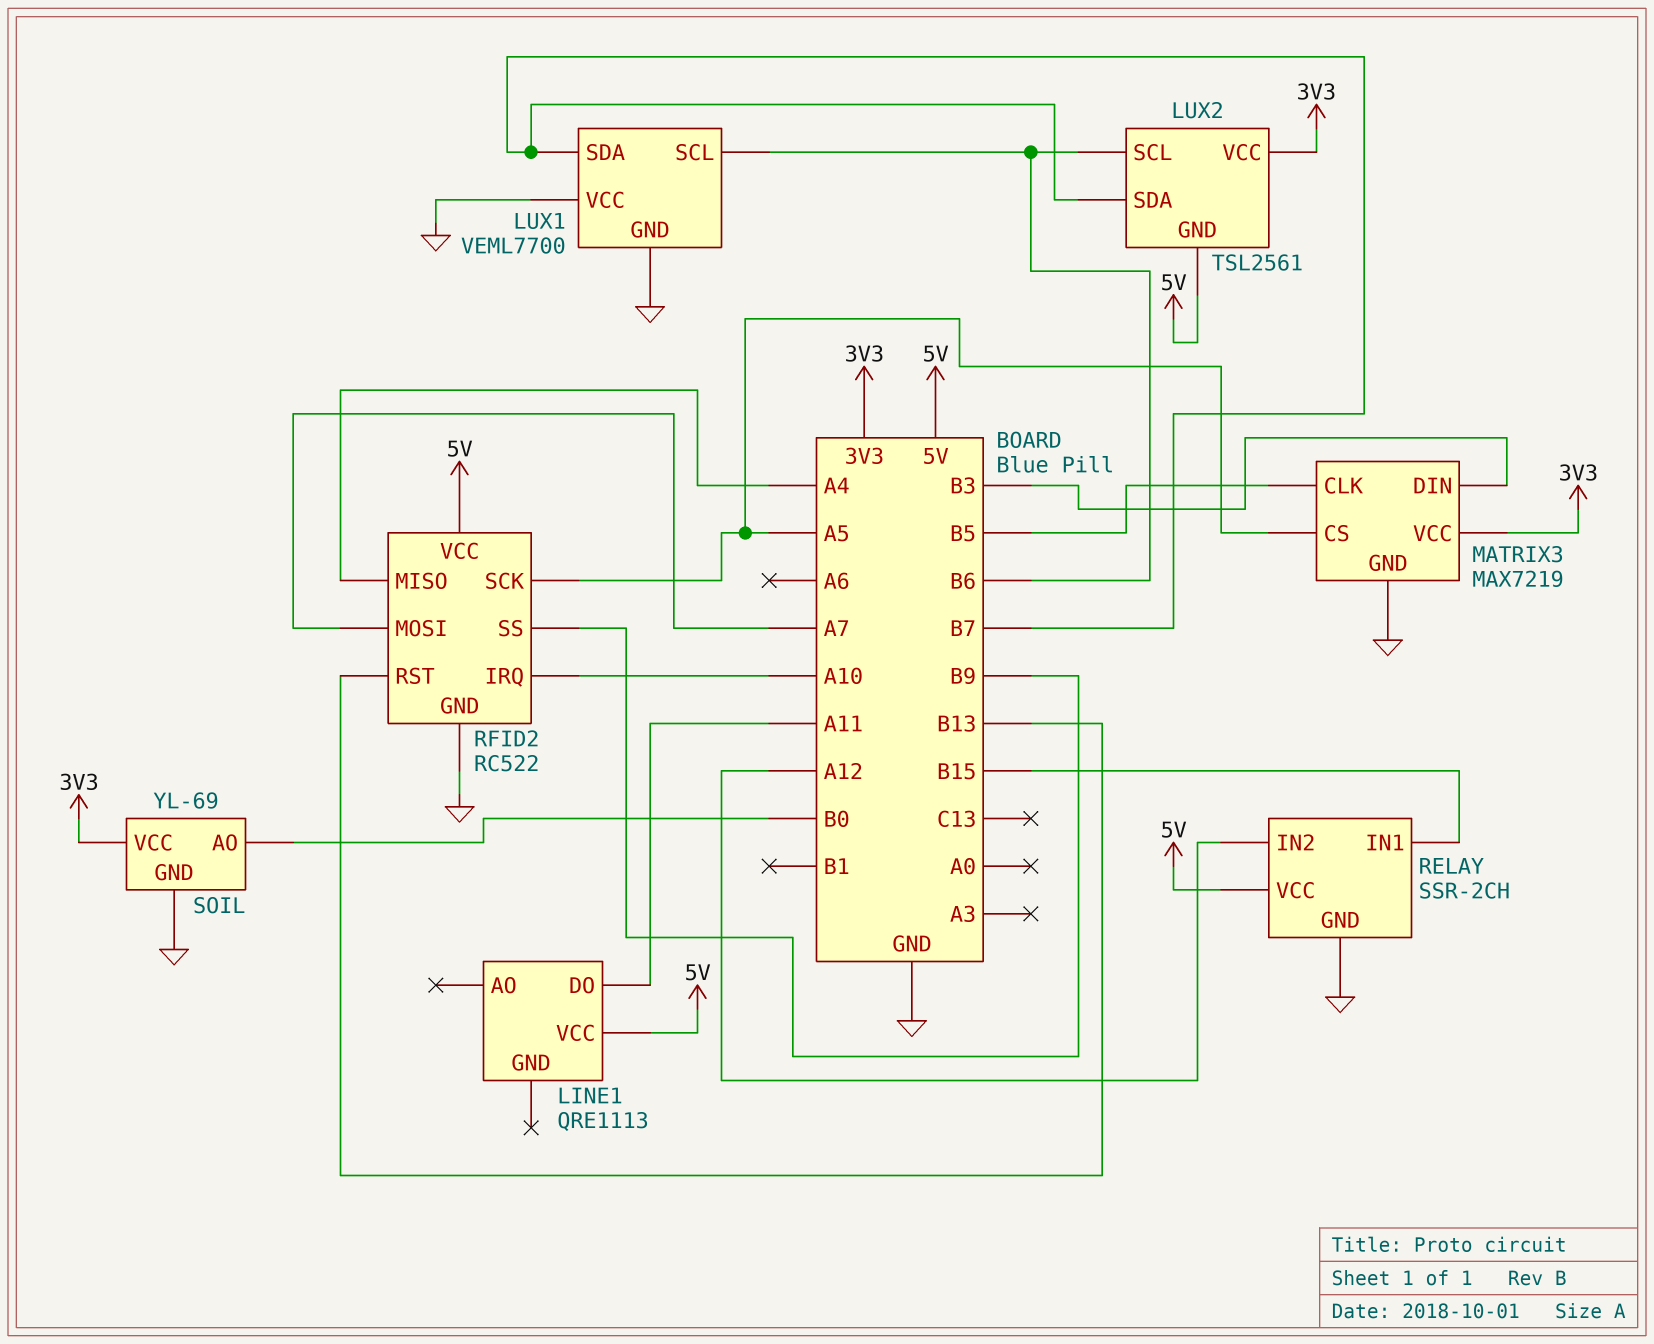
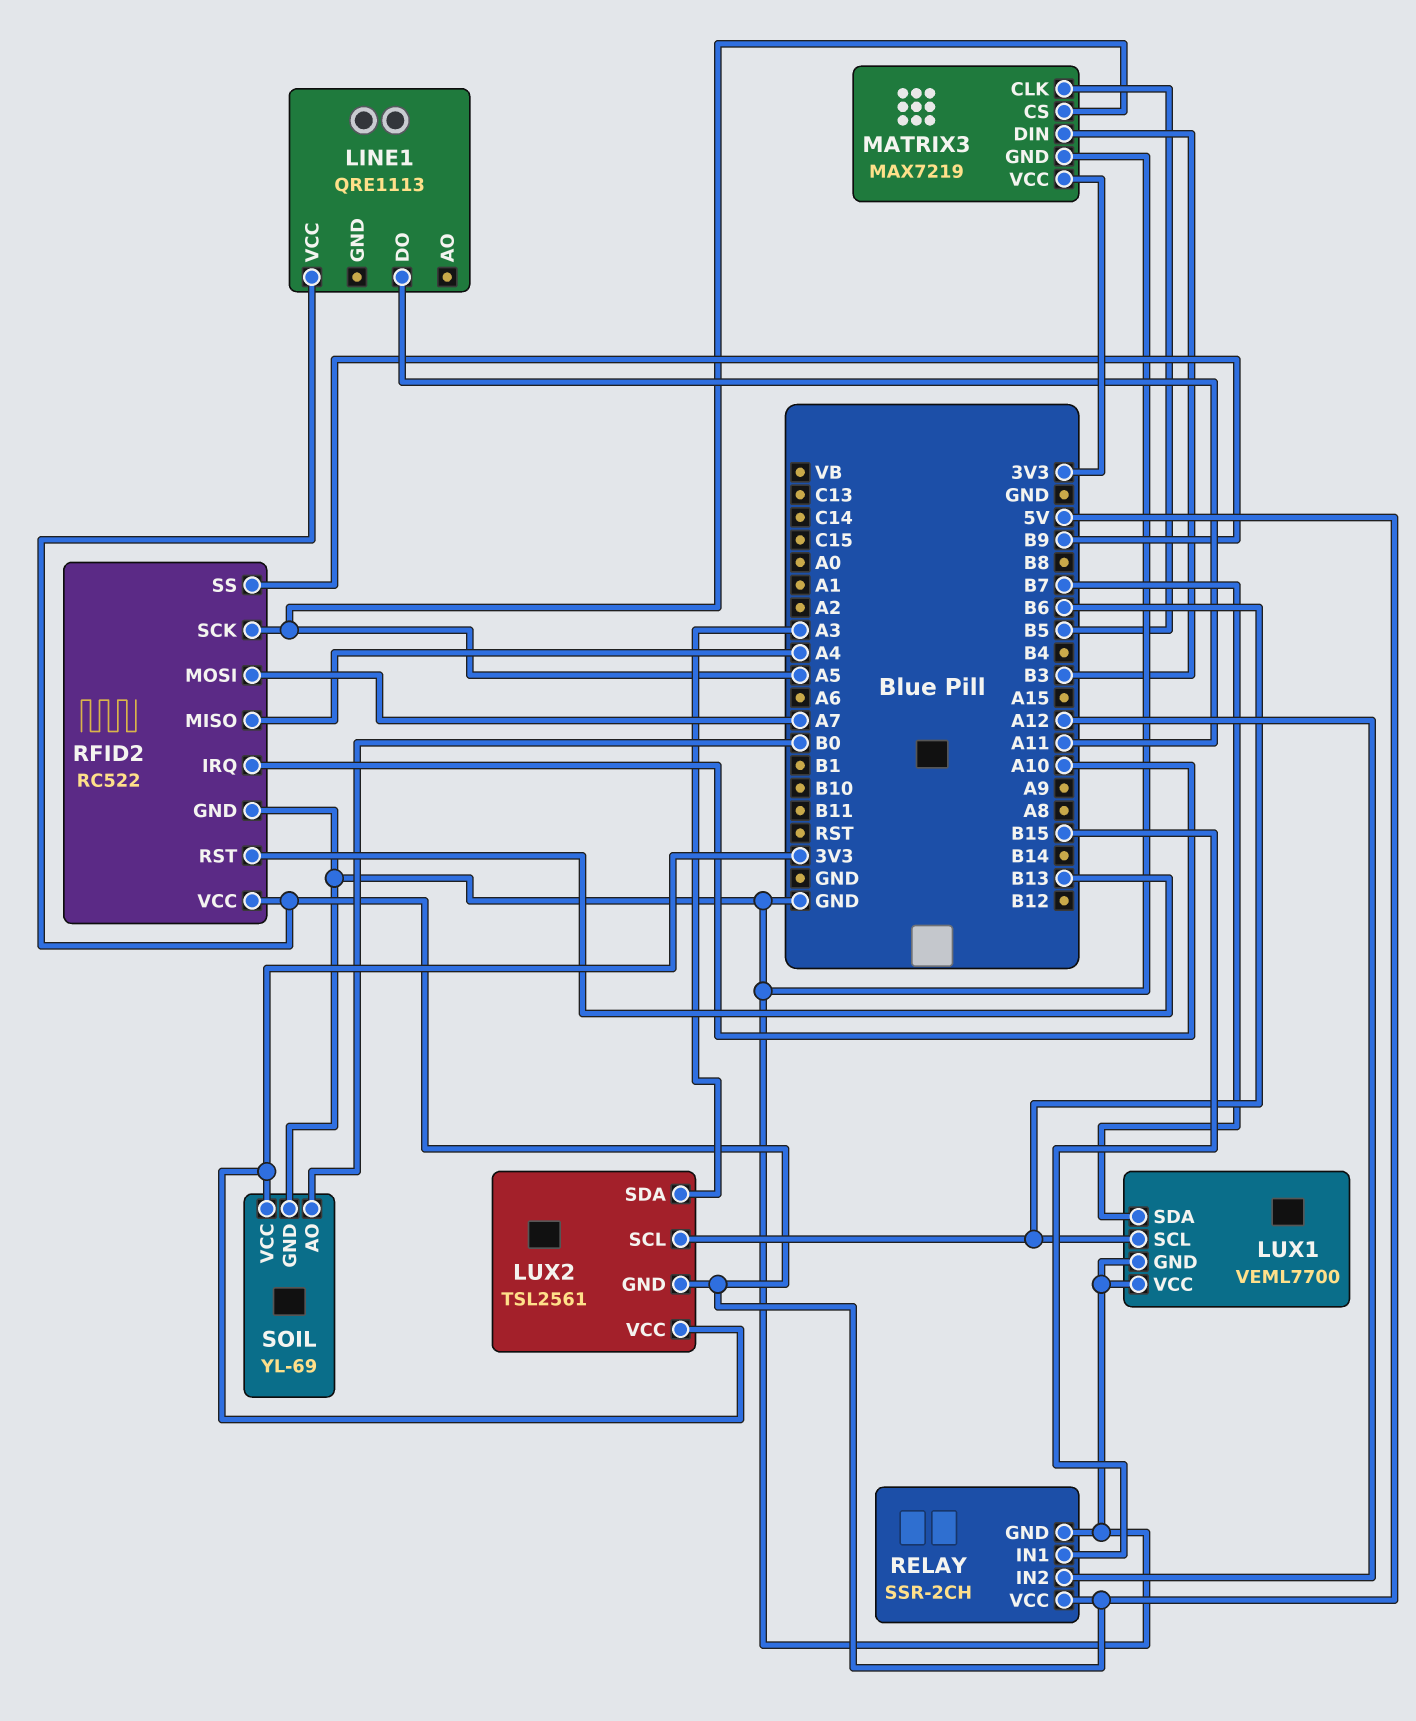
LUX2 pin SDA: B7 -> A3

